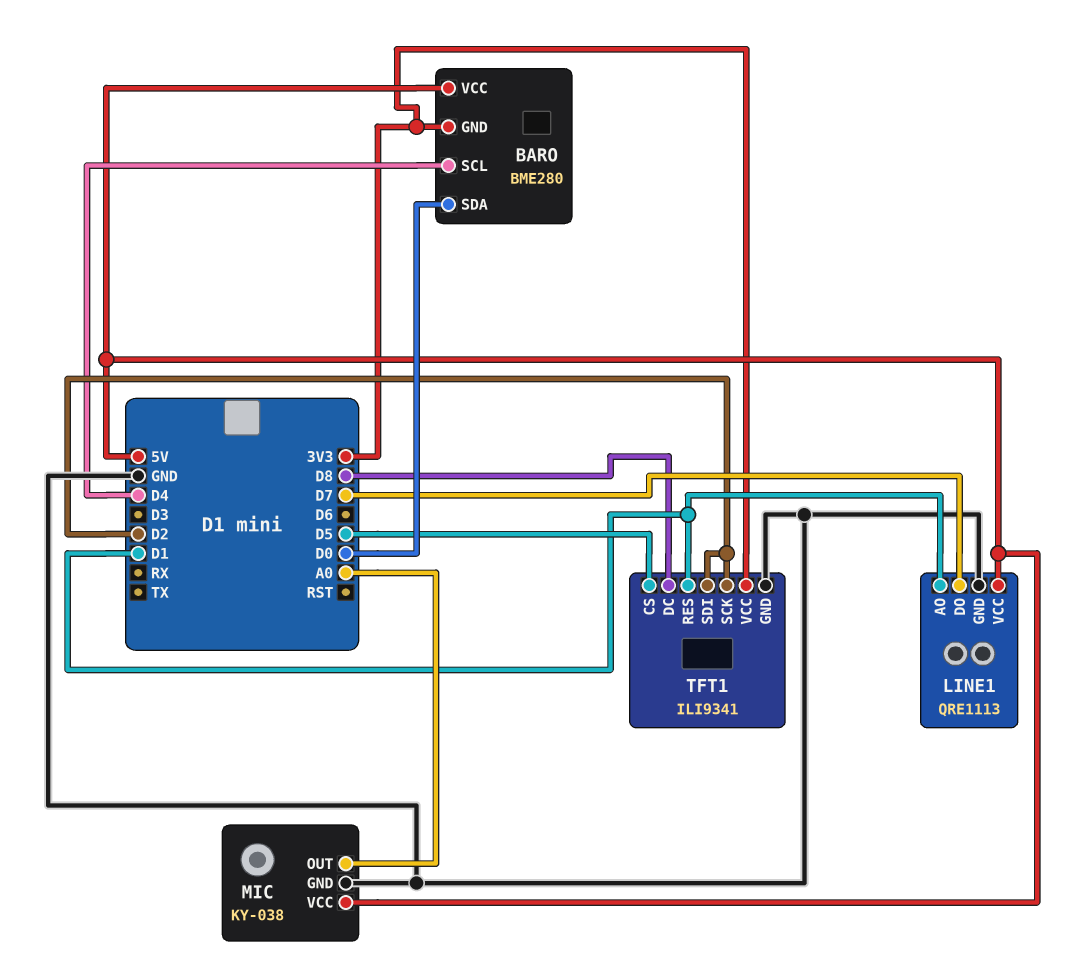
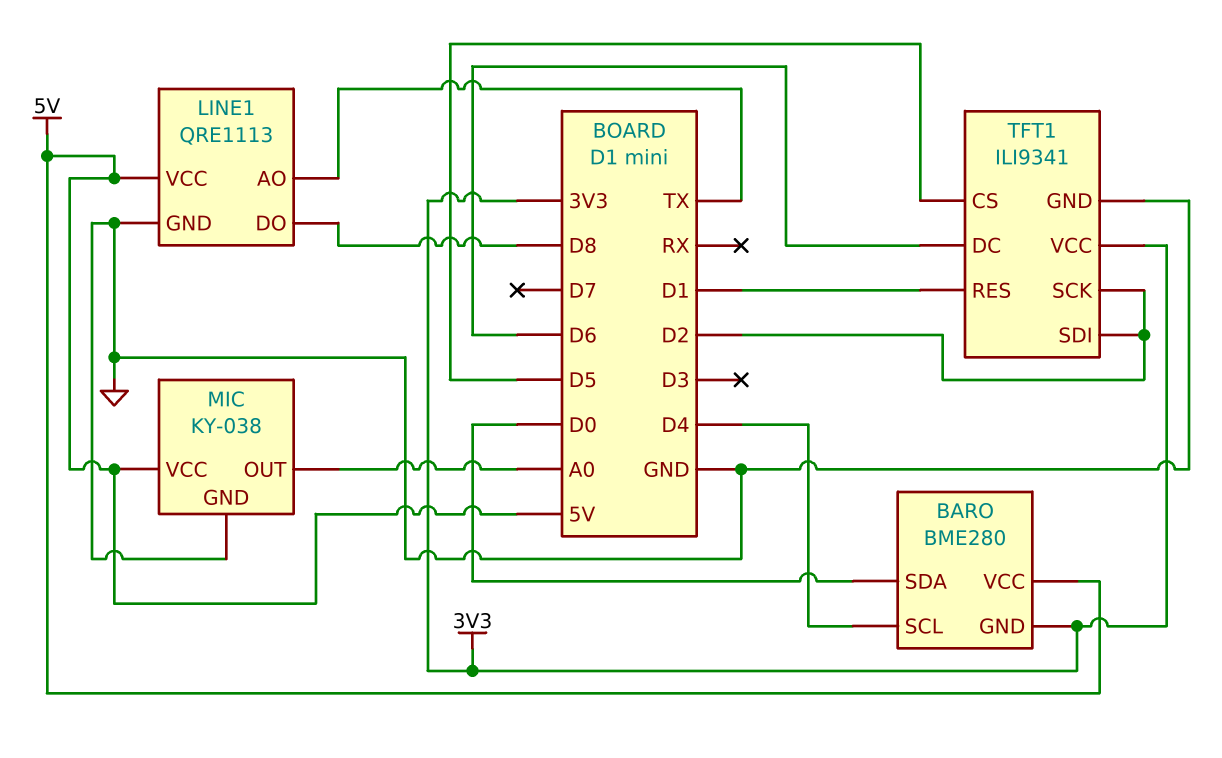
LINE1 pin AO: D1 -> TX
LINE1 pin DO: D7 -> D8
TFT1 pin DC: D8 -> D6

